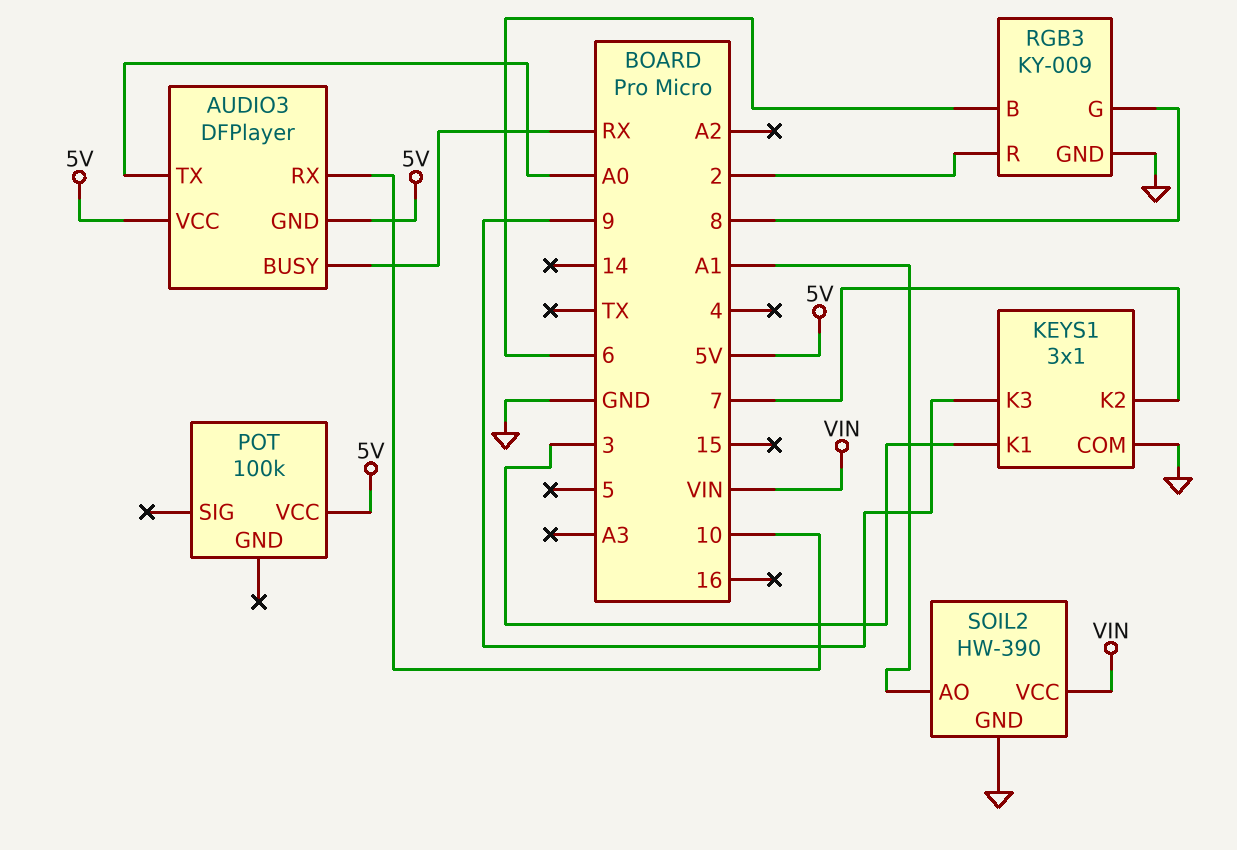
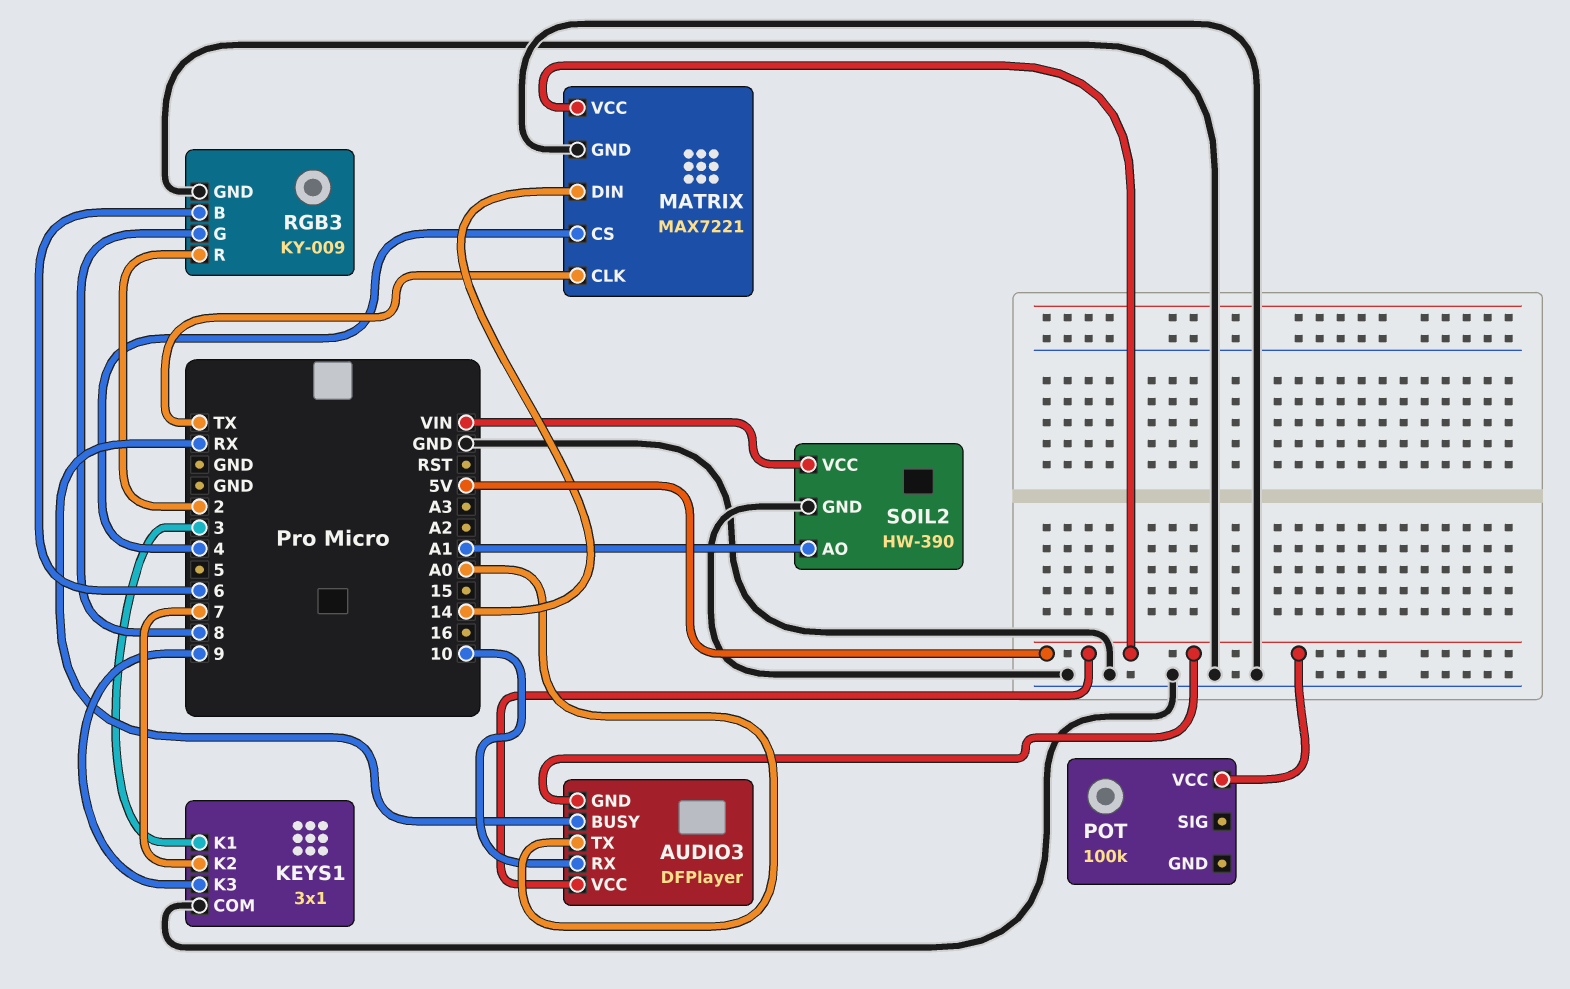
MATRIX: none -> MAX7221
MATRIX pin CLK: none -> TX
MATRIX pin CS: none -> 4
MATRIX pin DIN: none -> 14
MATRIX pin GND: none -> GND
MATRIX pin VCC: none -> 5V

